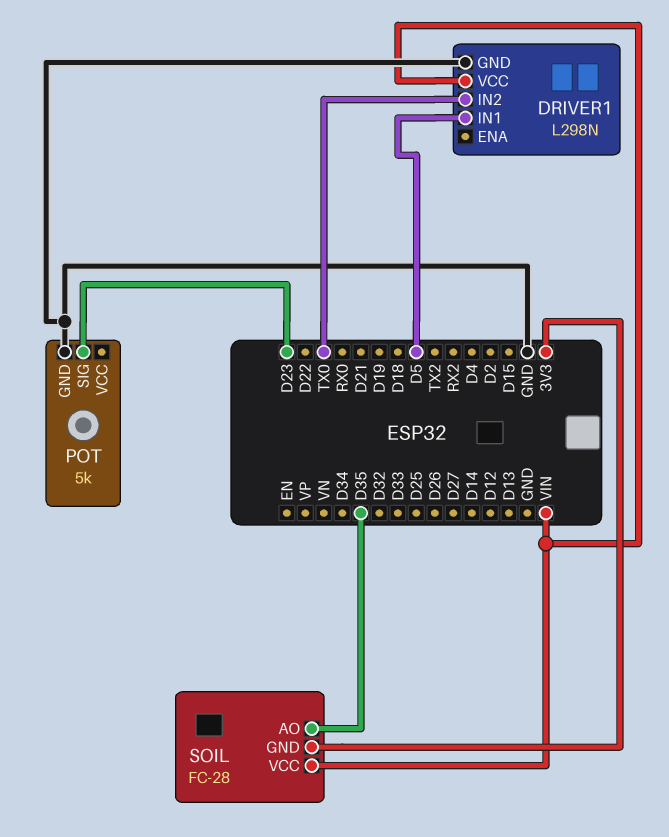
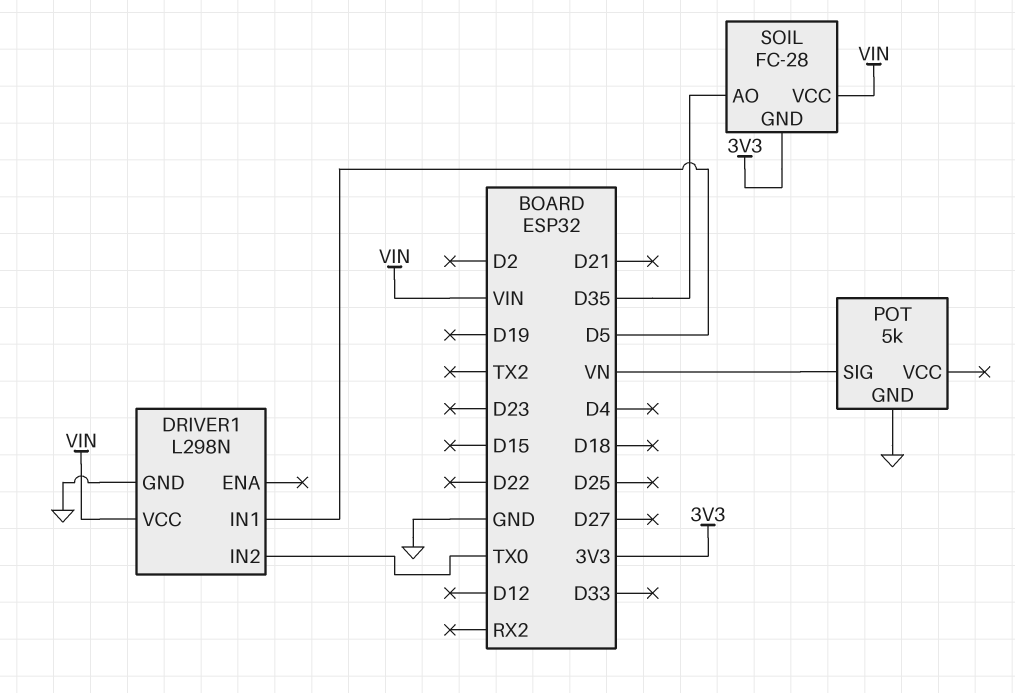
POT pin SIG: D23 -> VN

